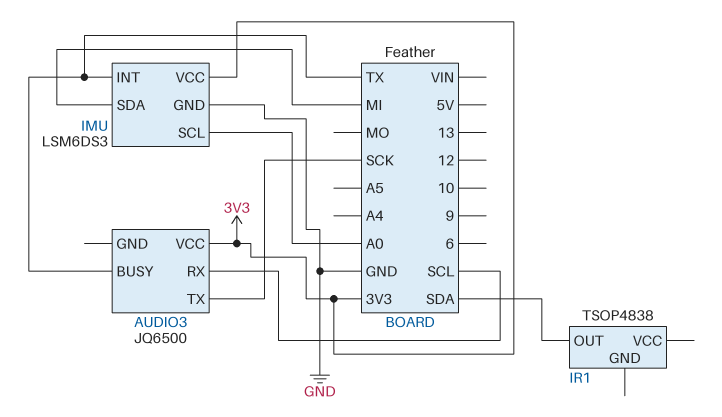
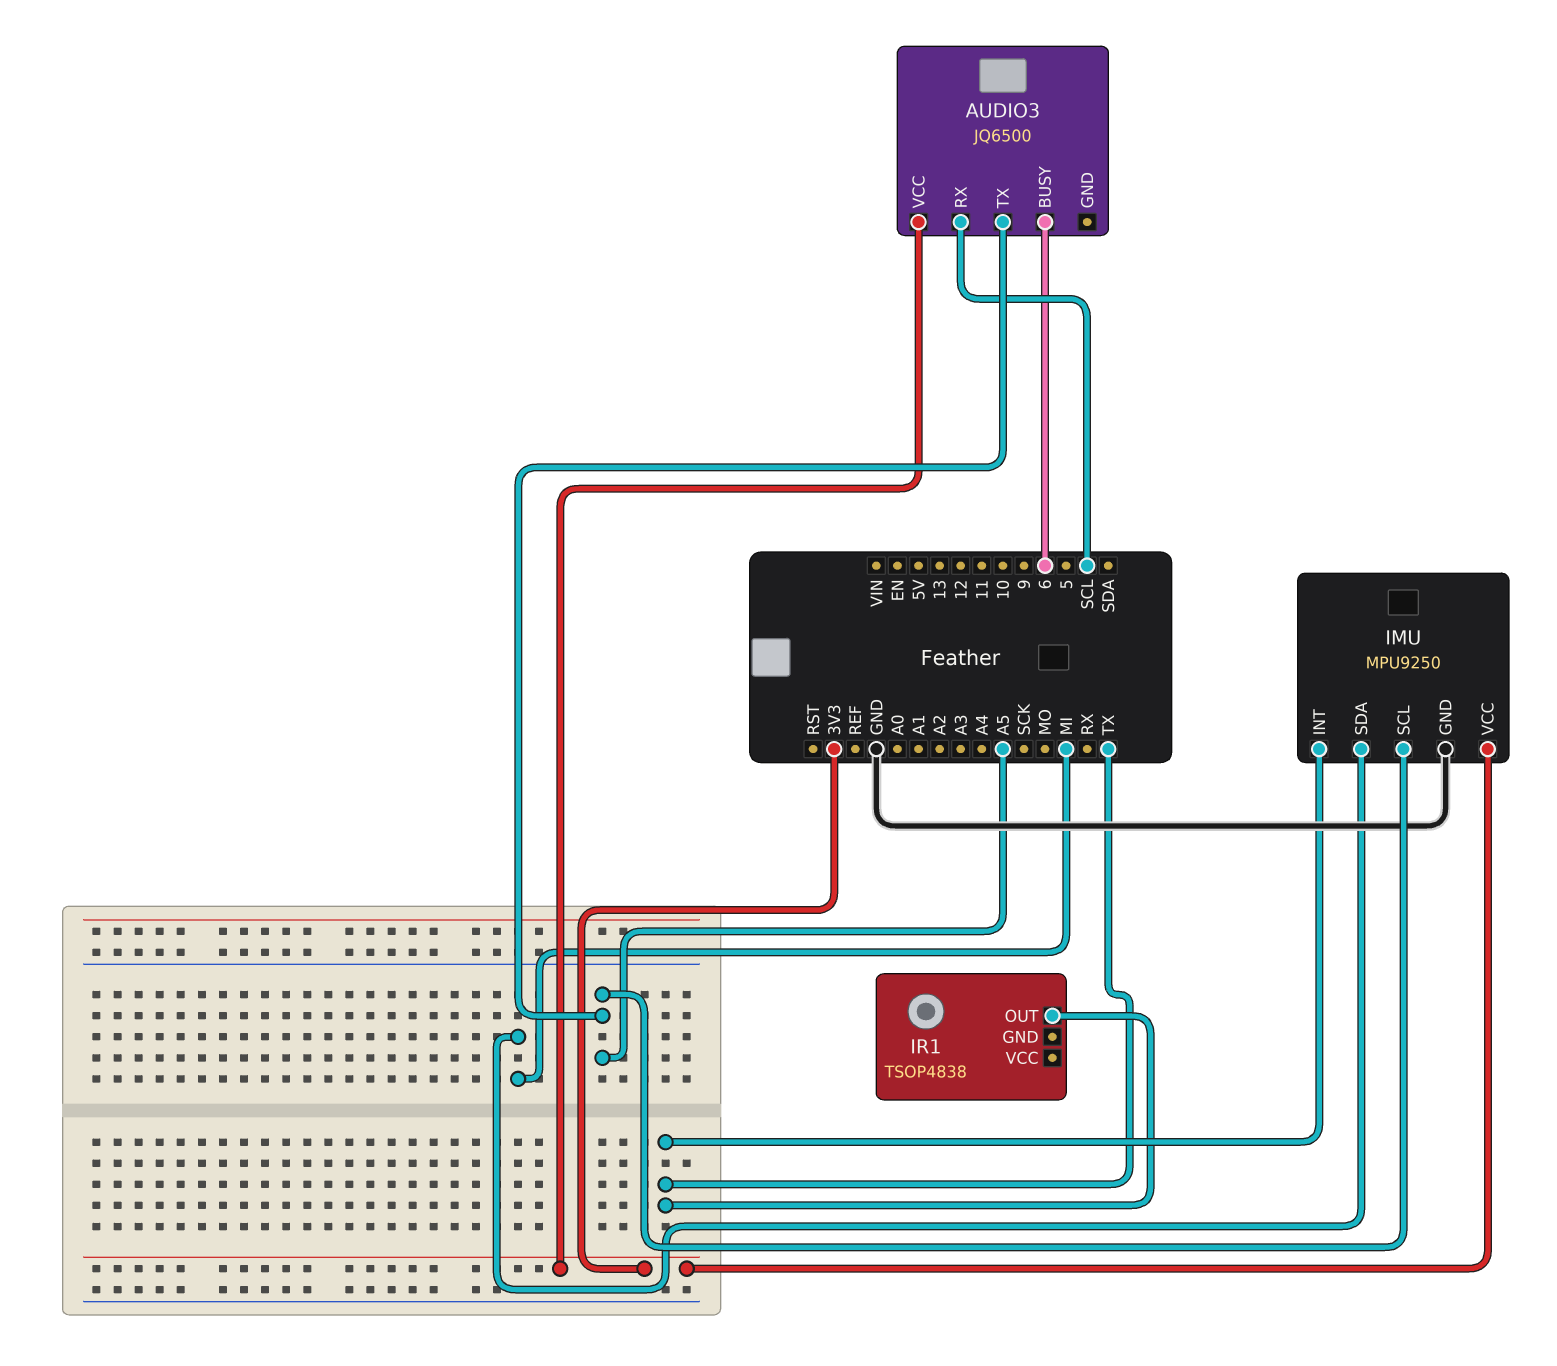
AUDIO3 pin BUSY: TX -> 6
AUDIO3 pin TX: SCK -> A5
IMU: LSM6DS3 -> MPU9250
IMU pin SCL: A0 -> A5
IR1 pin OUT: SDA -> TX

